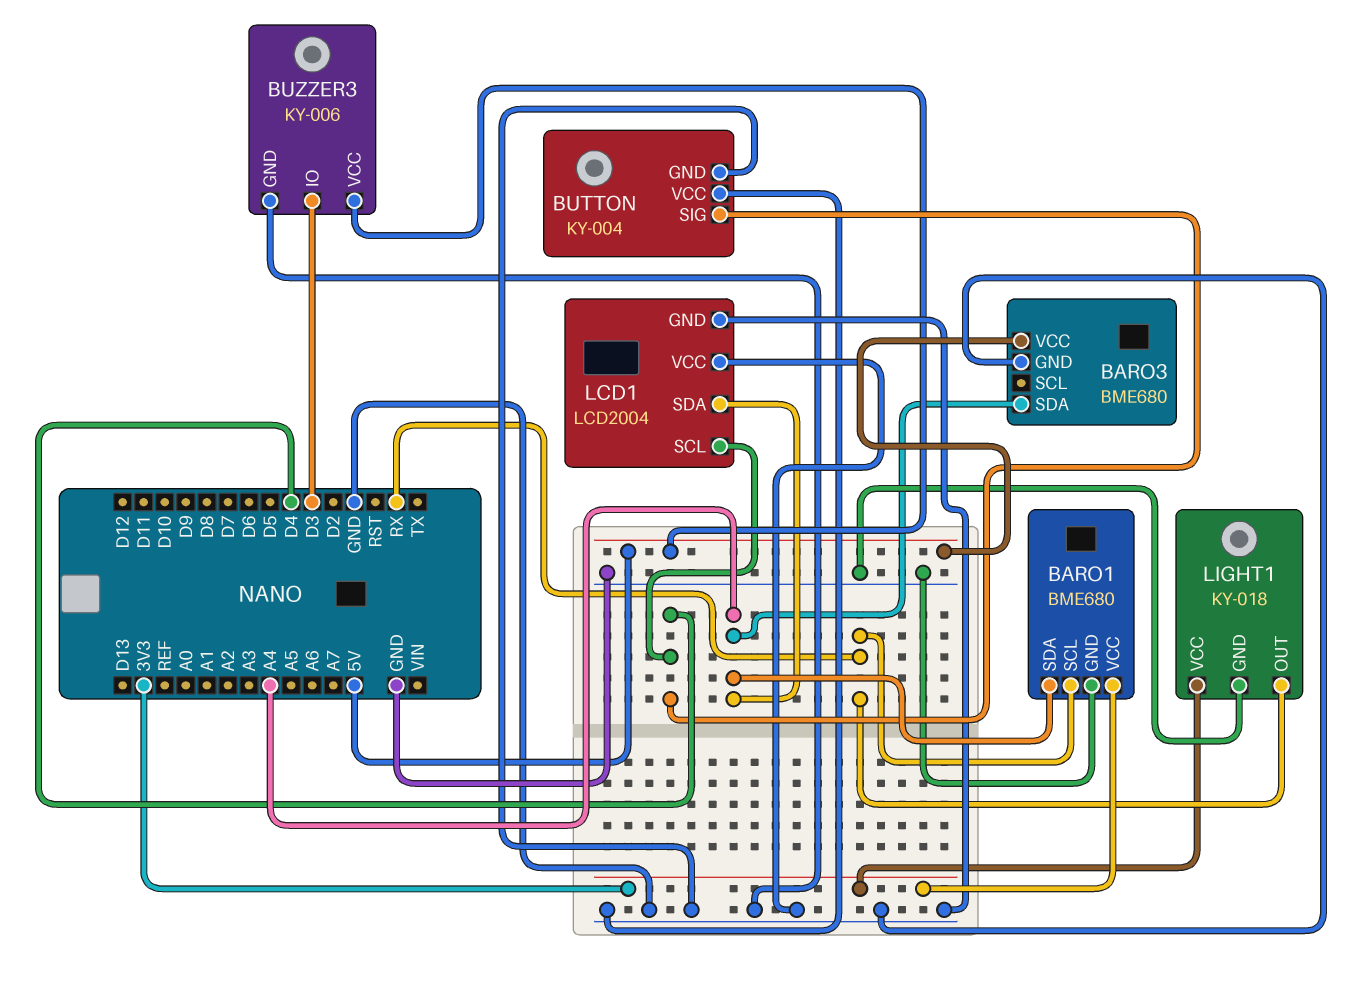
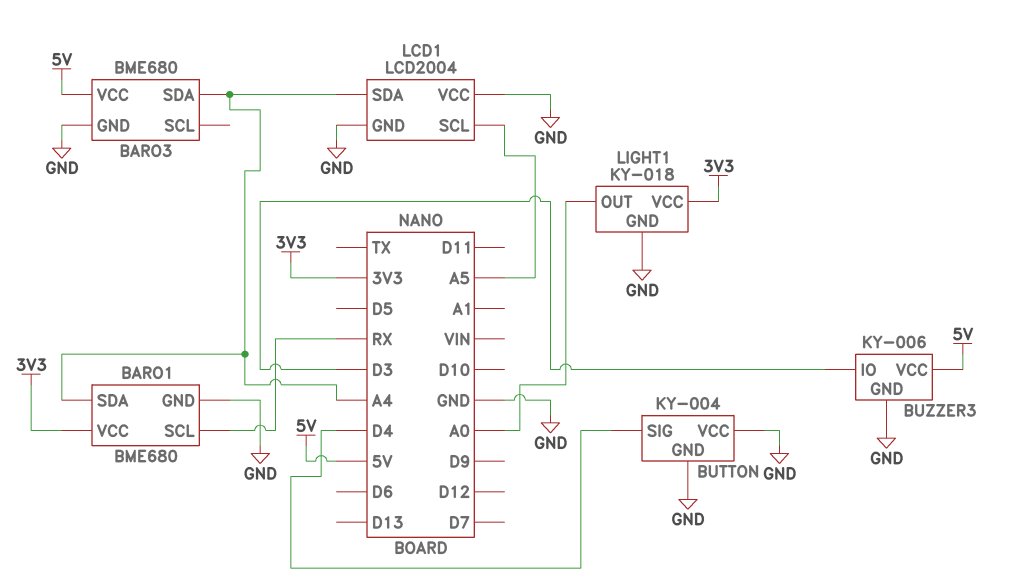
LCD1 pin SCL: D4 -> A5
LIGHT1 pin OUT: RX -> A0

